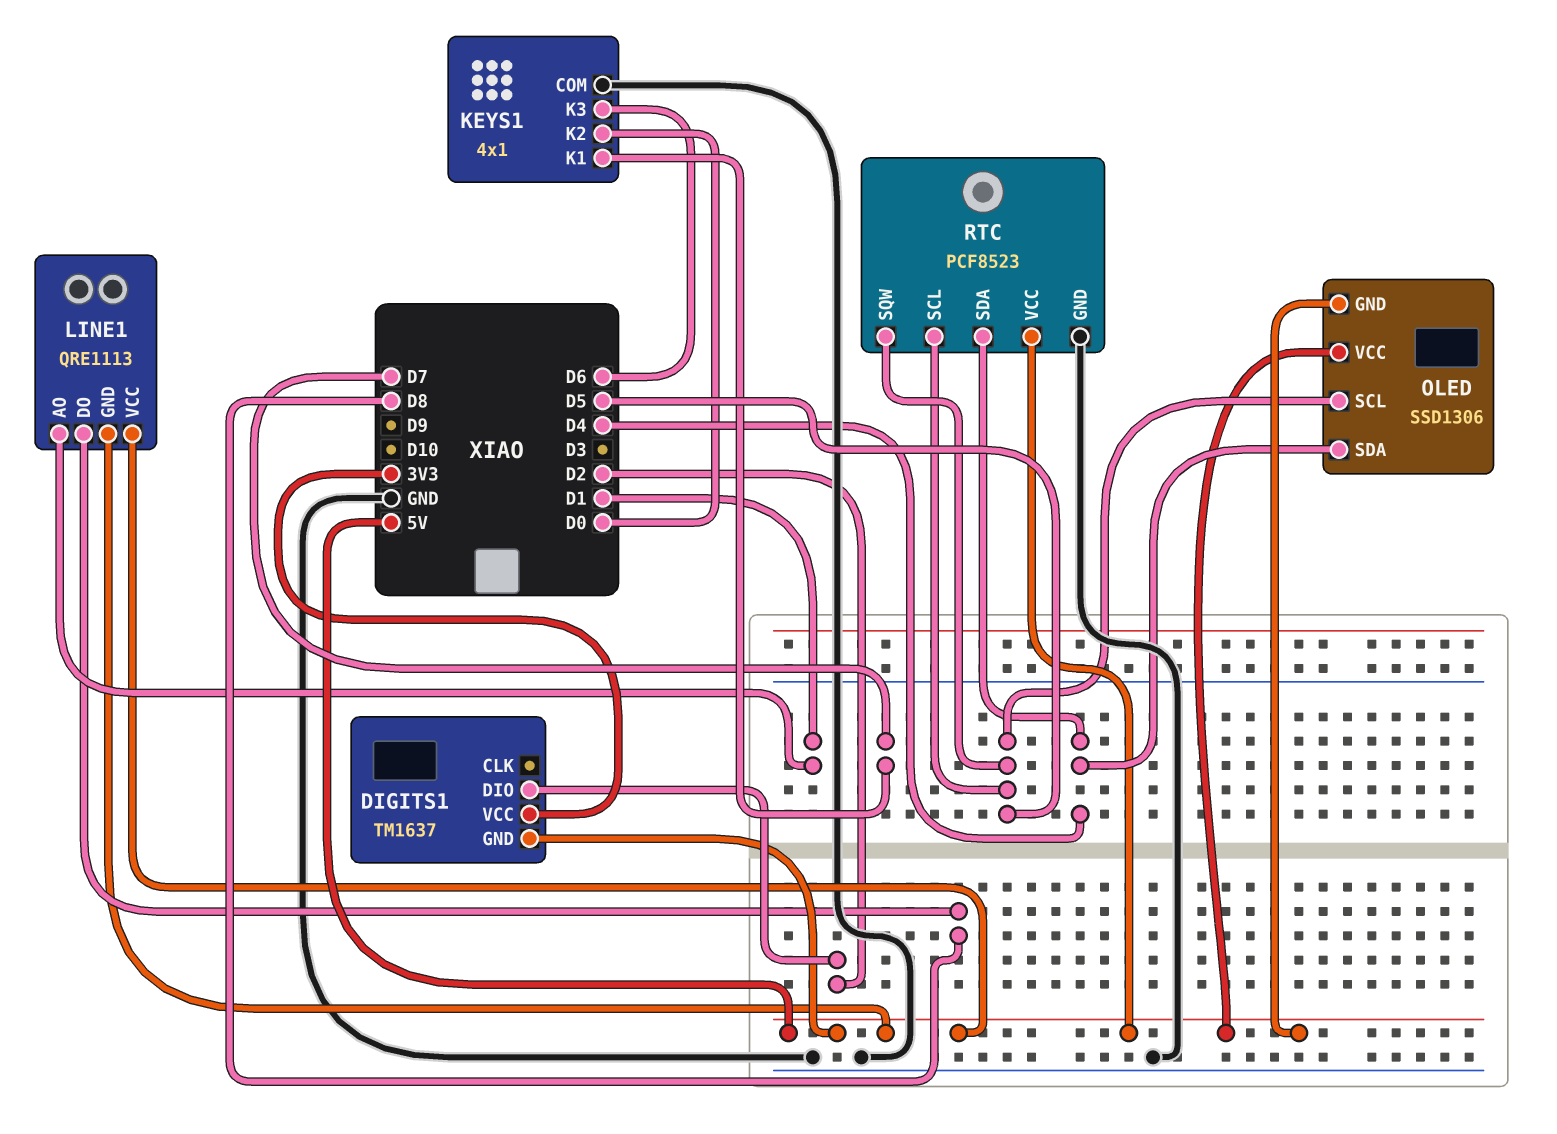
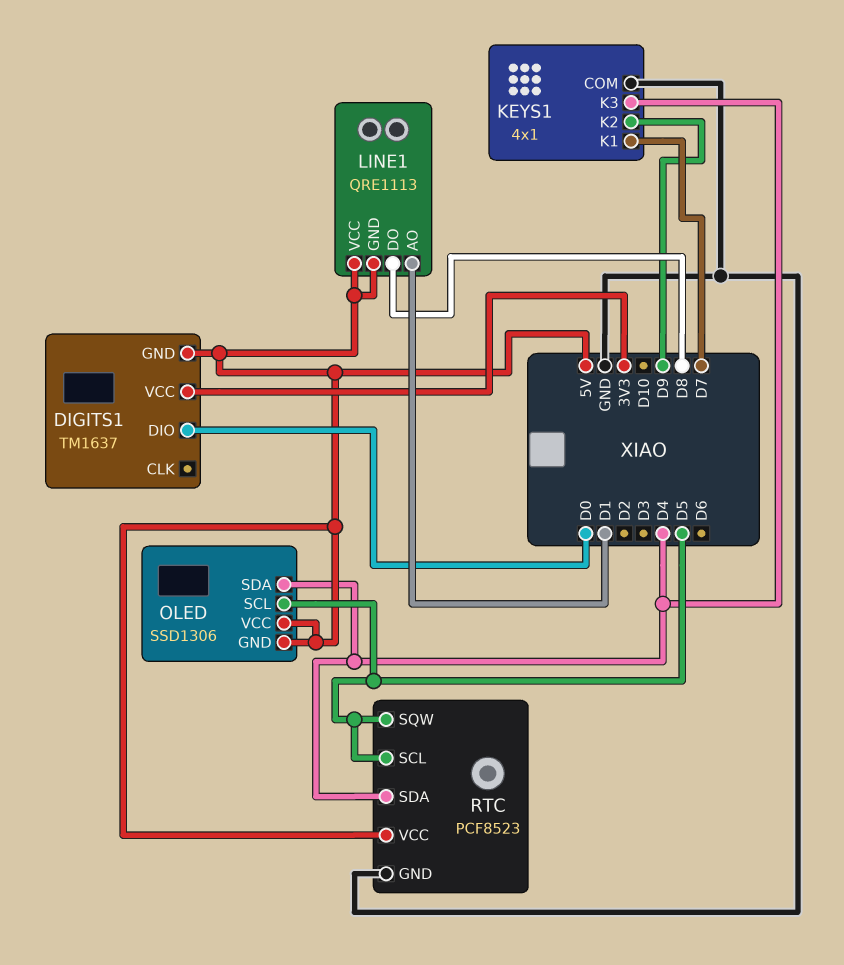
DIGITS1 pin DIO: D2 -> D0
KEYS1 pin K2: D0 -> D9
KEYS1 pin K3: D6 -> D4

